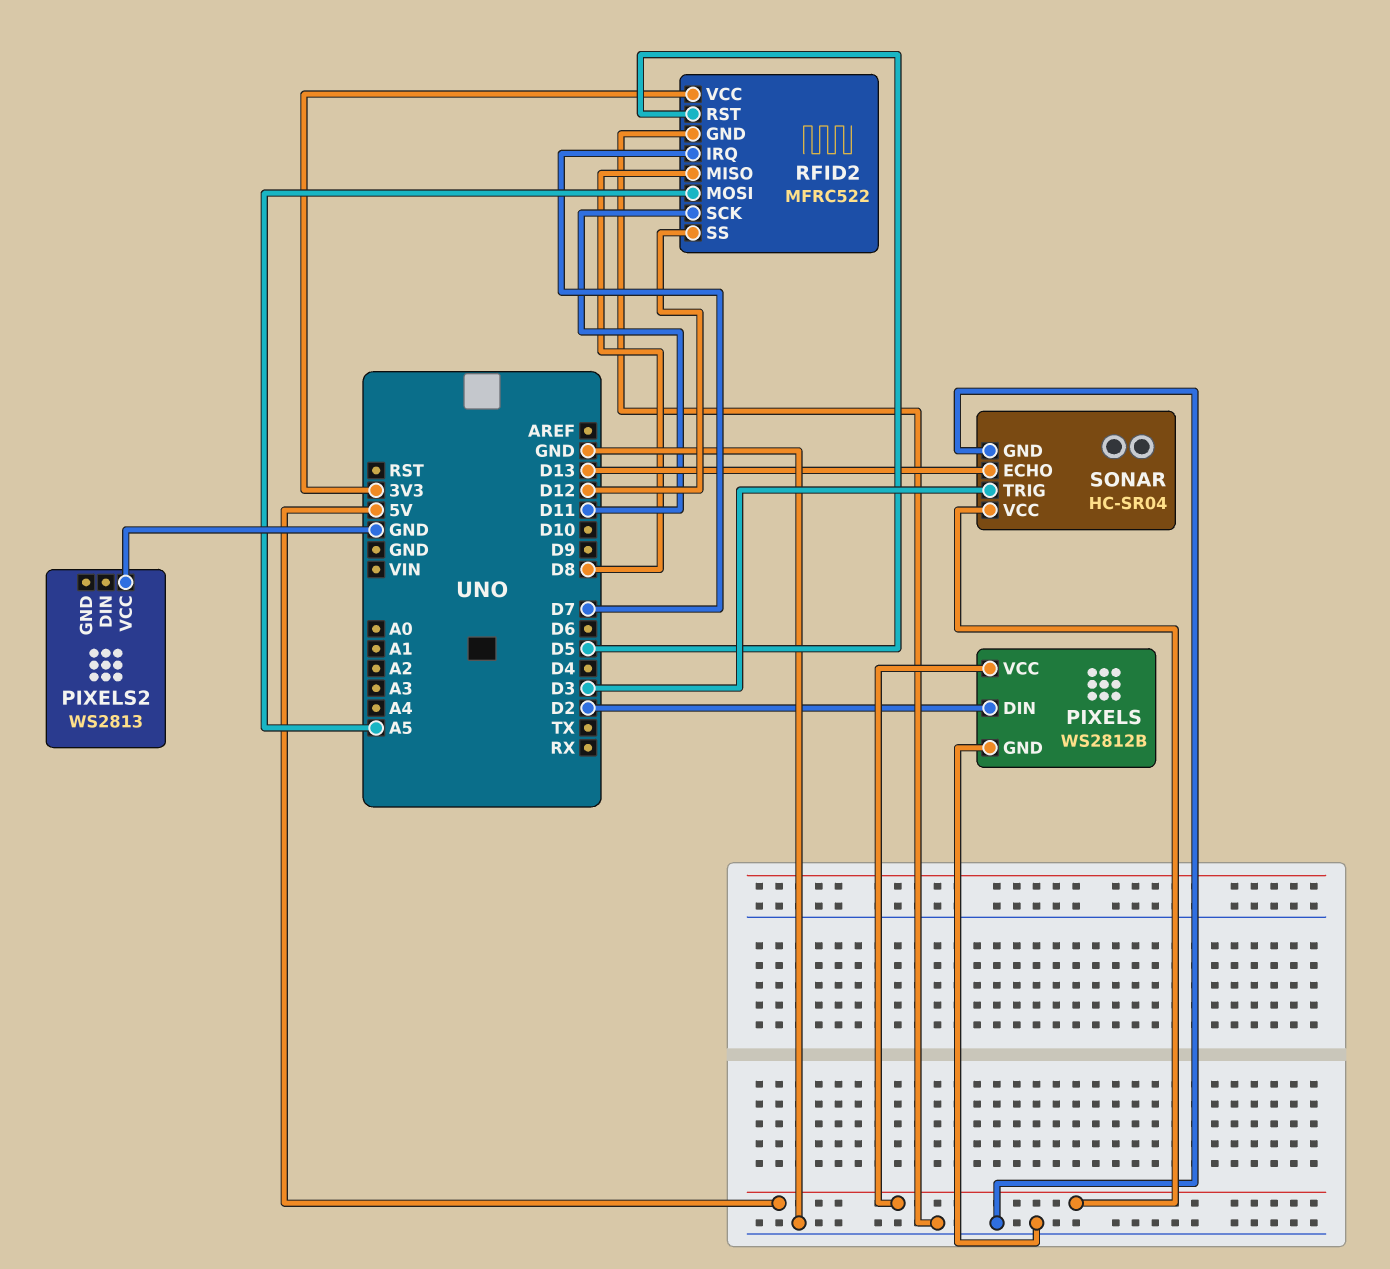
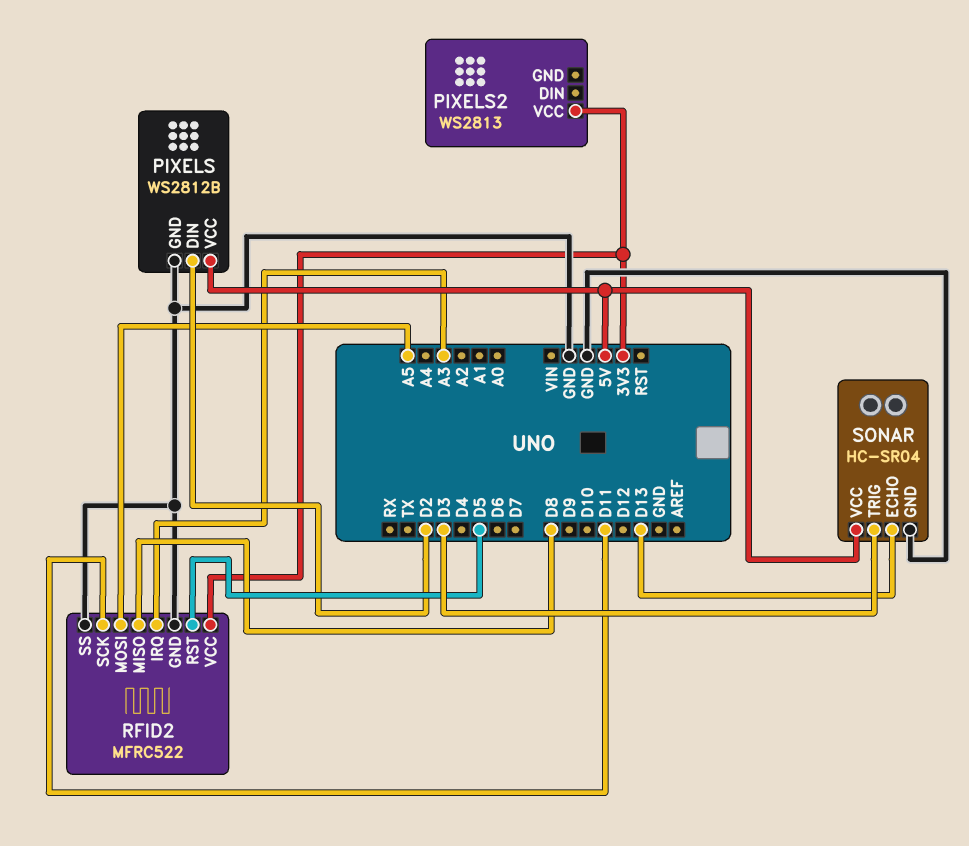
PIXELS2 pin VCC: GND -> 3V3
RFID2 pin IRQ: D7 -> A3
RFID2 pin SS: D12 -> GND

